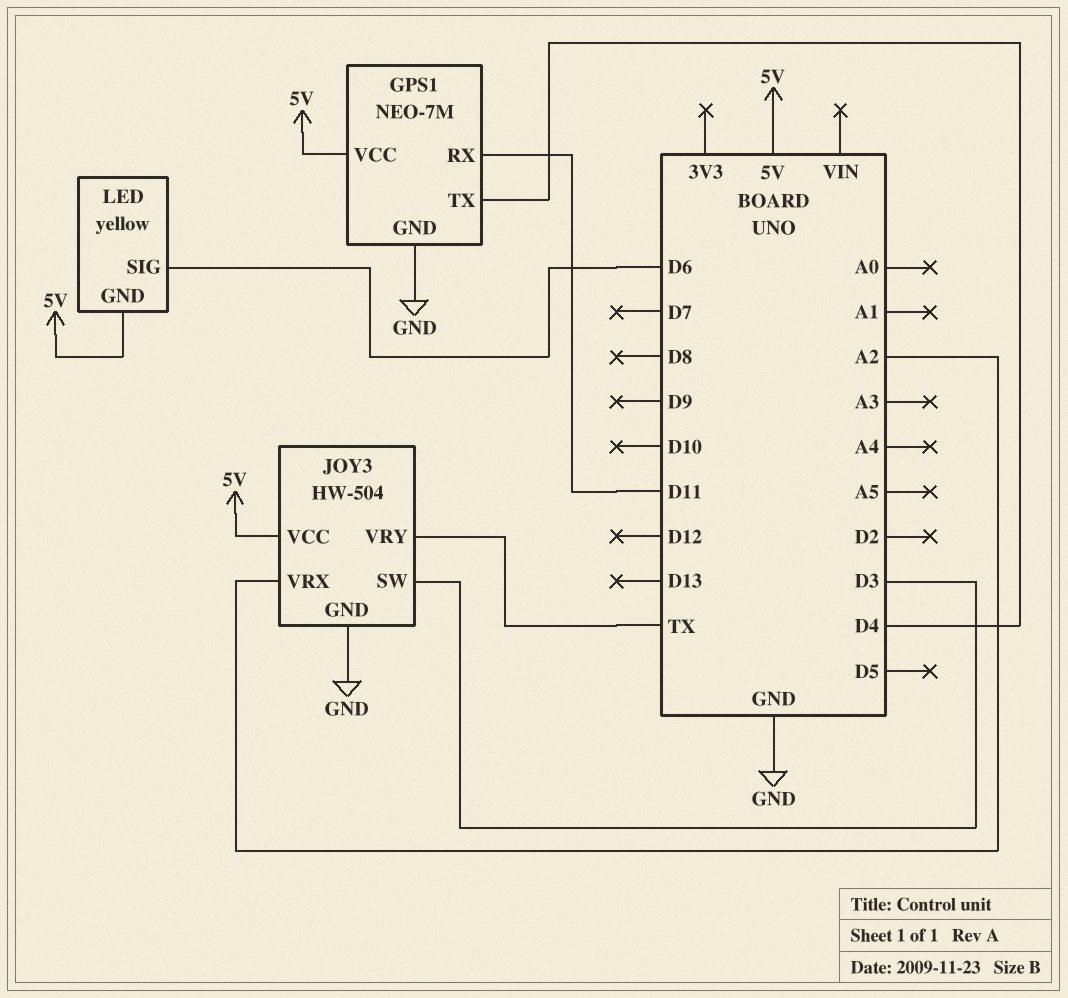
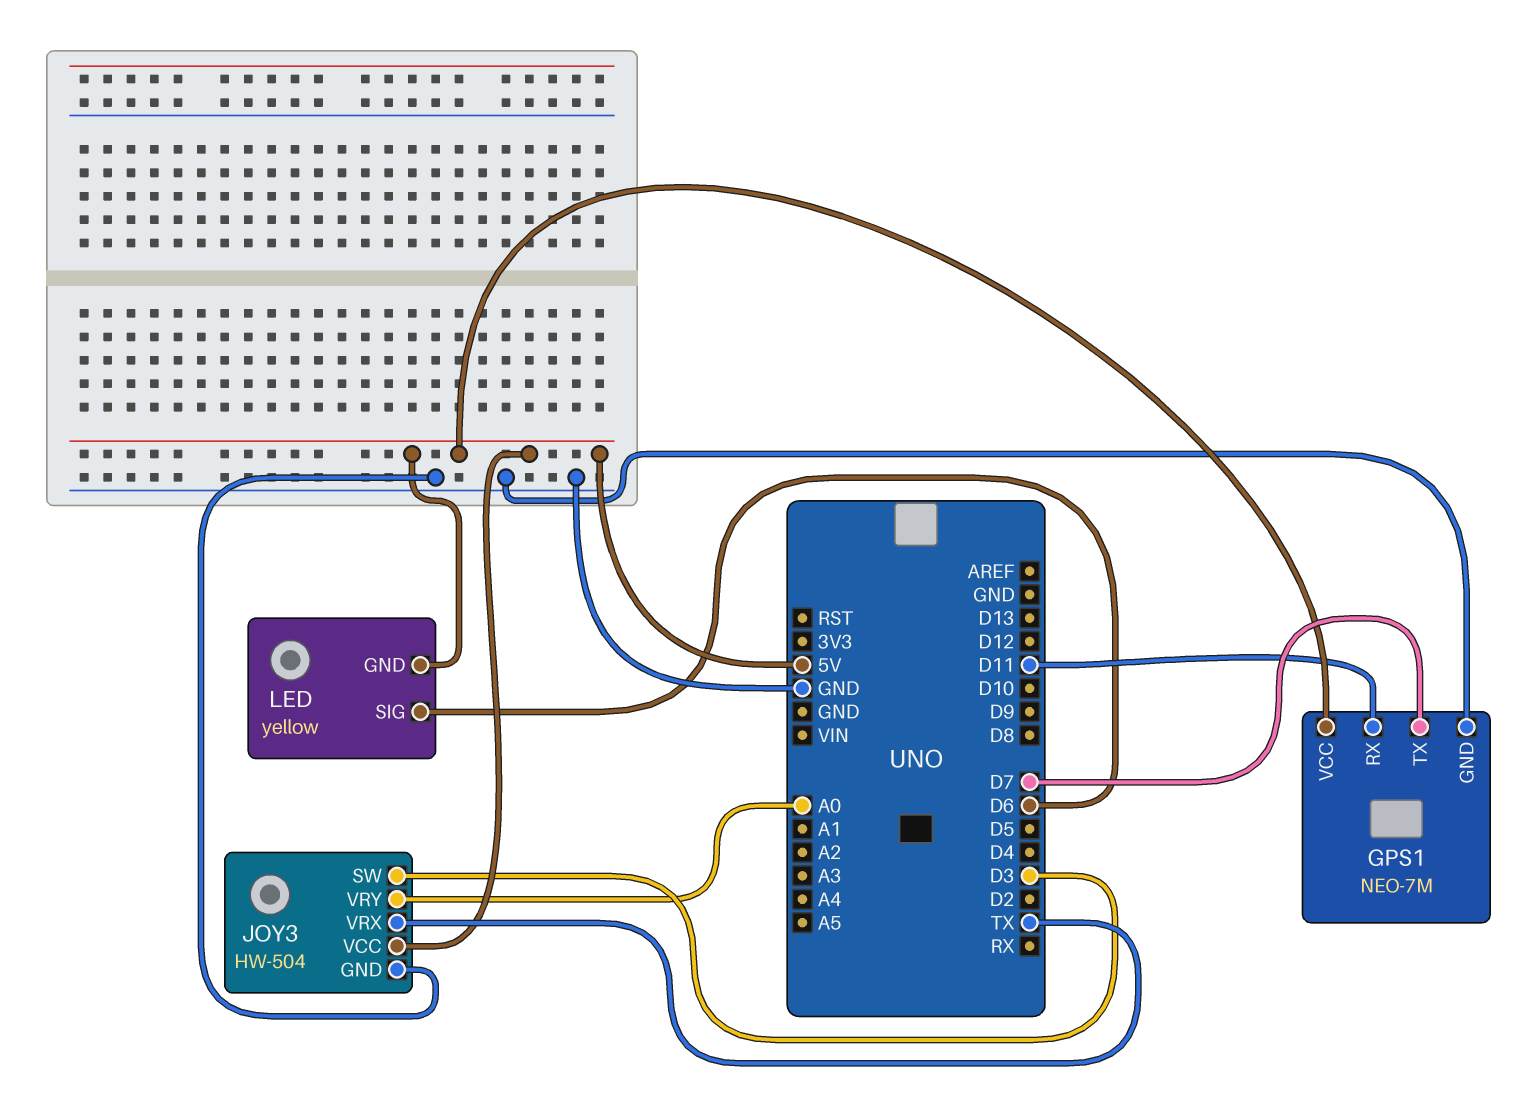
GPS1 pin TX: D4 -> D7
JOY3 pin VRX: A2 -> TX
JOY3 pin VRY: TX -> A0

